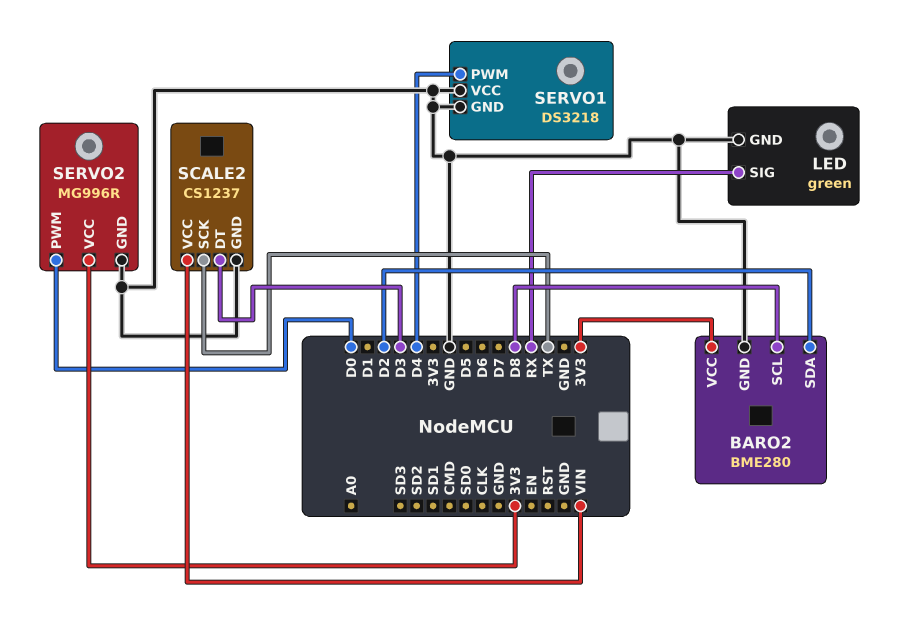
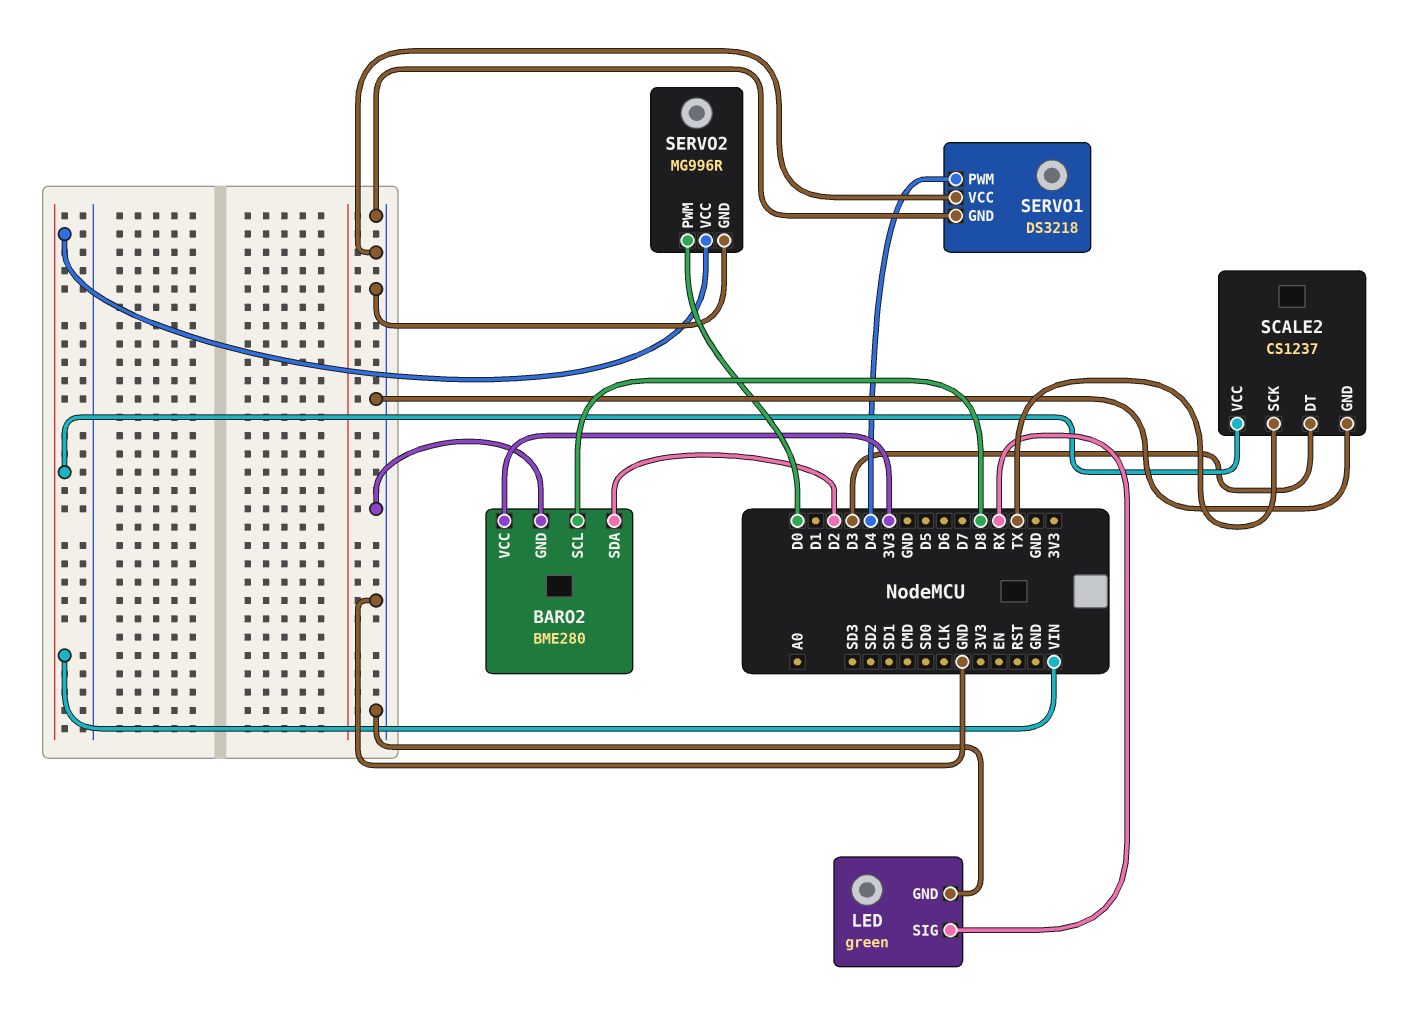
SERVO2 pin VCC: 3V3 -> VIN

